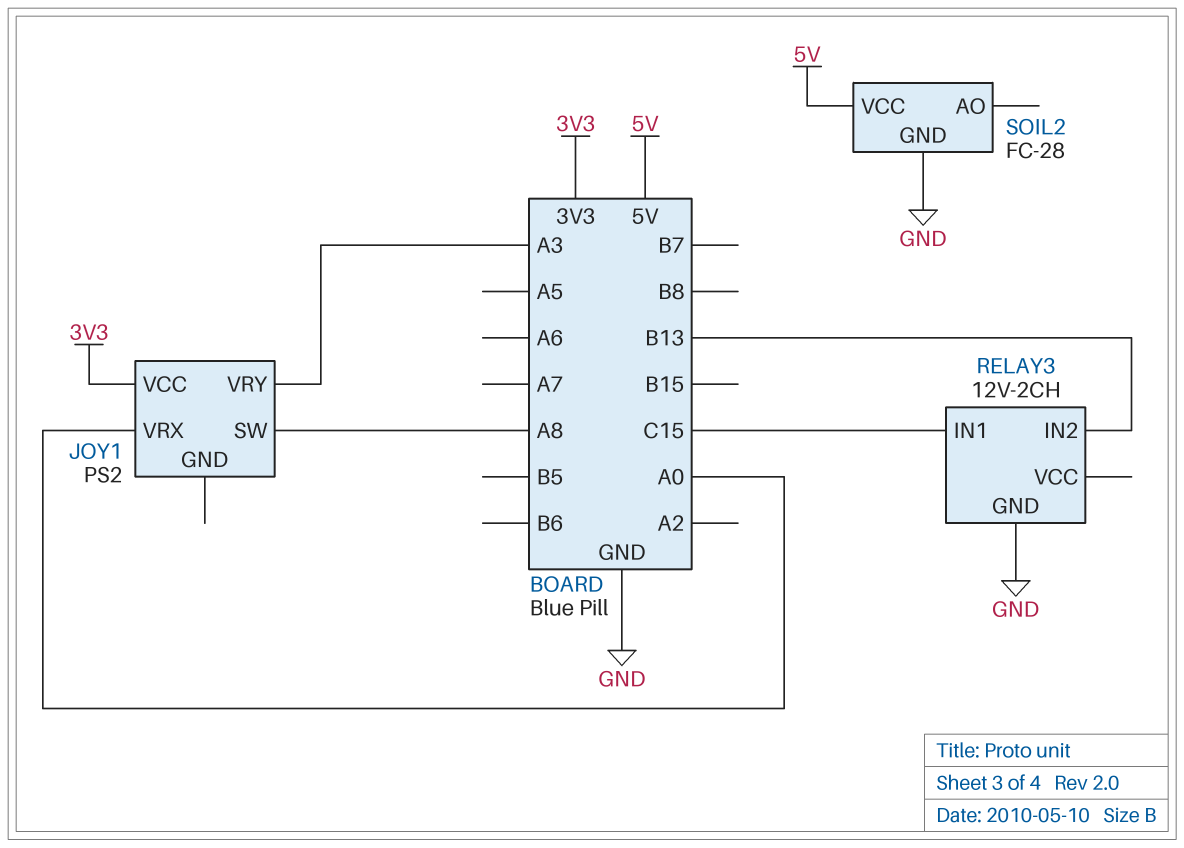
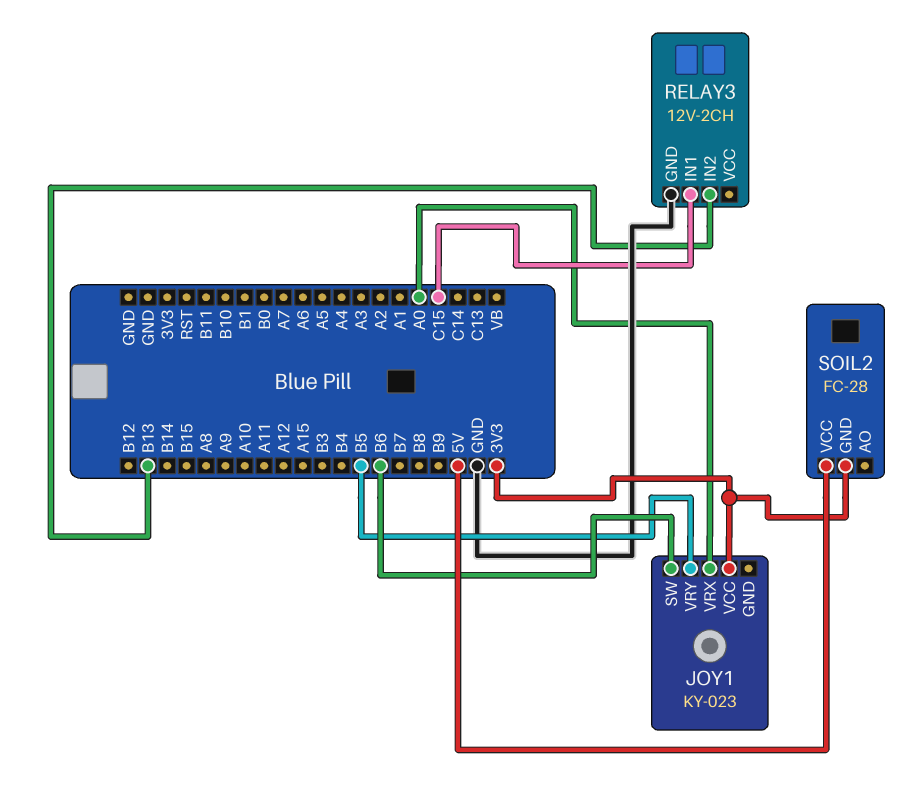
JOY1: PS2 -> KY-023
JOY1 pin SW: A8 -> B6
JOY1 pin VRY: A3 -> B5
SOIL2 pin GND: GND -> 3V3

